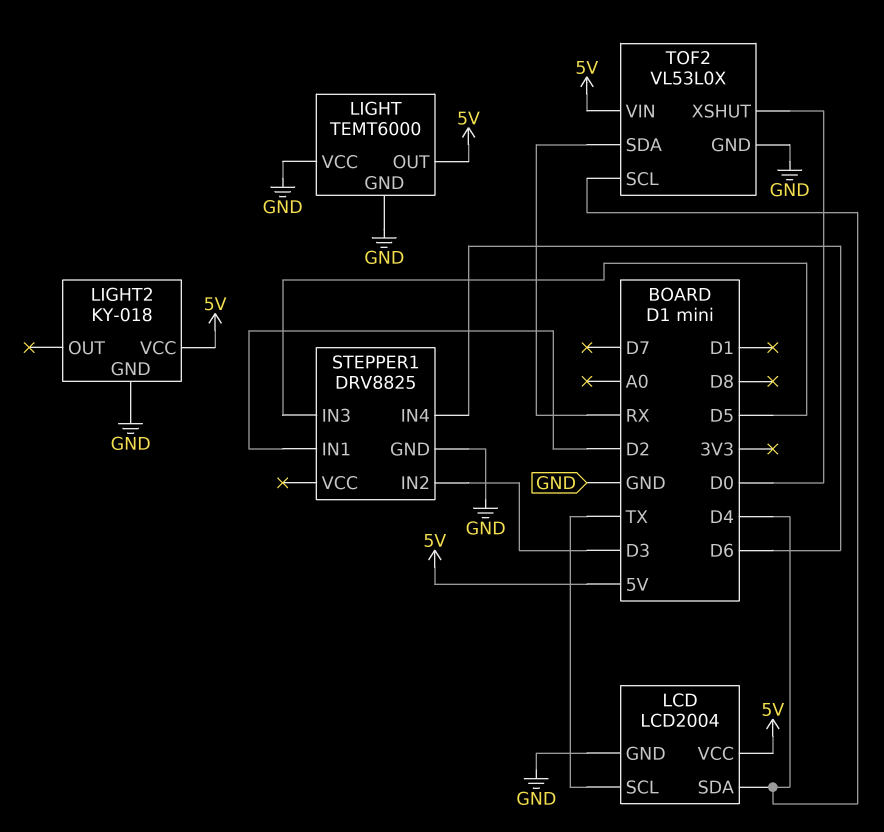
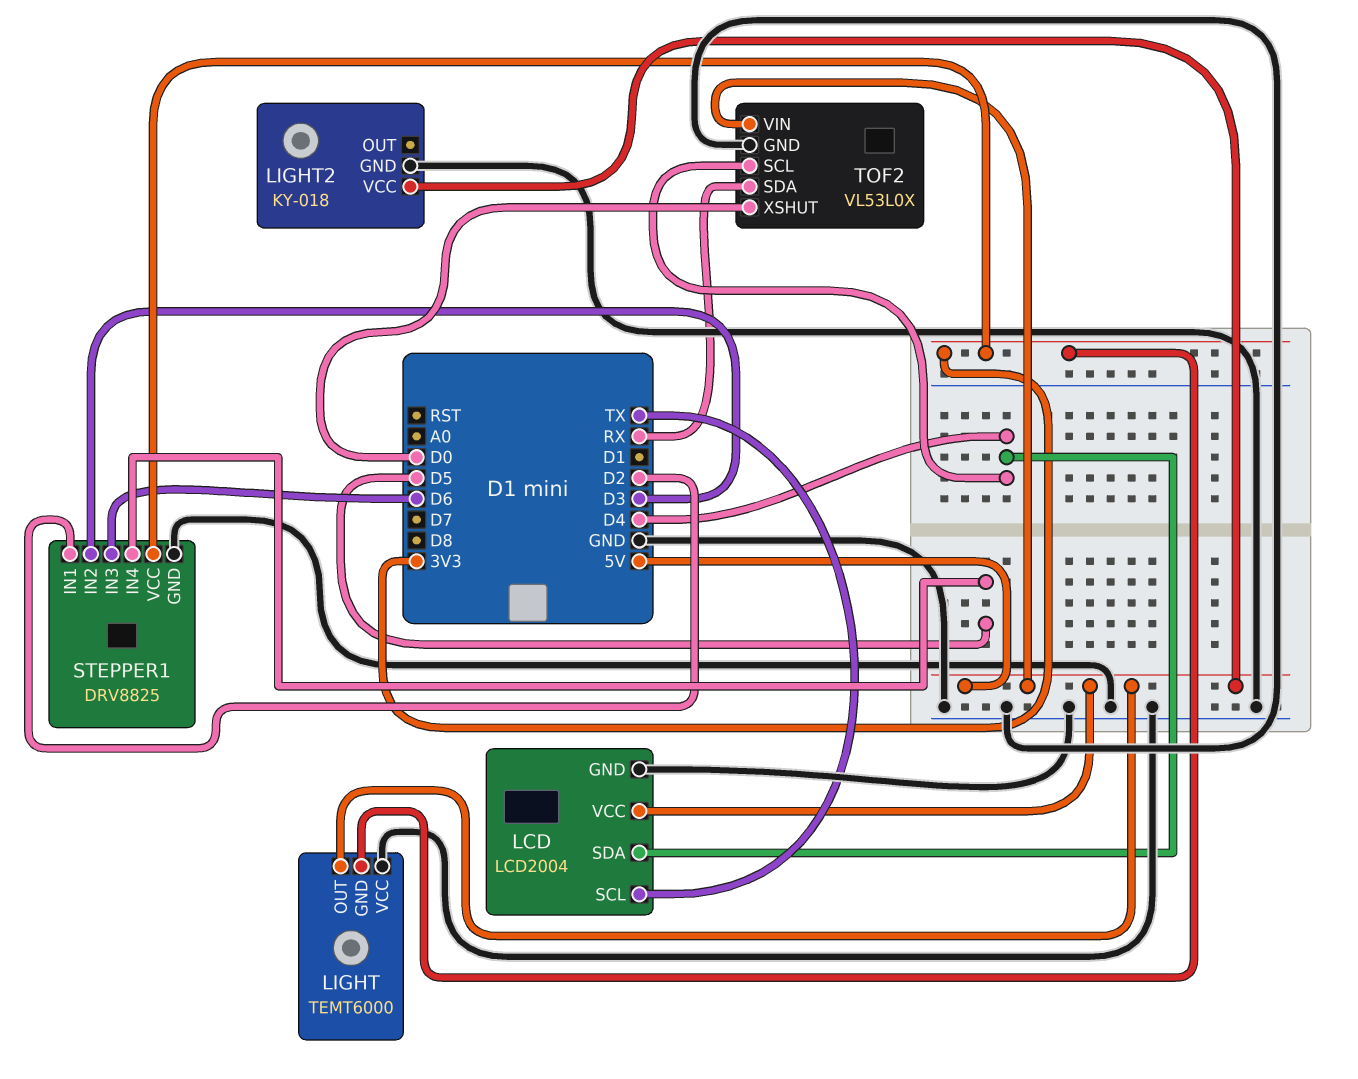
LIGHT pin GND: GND -> 3V3
STEPPER1 pin IN3: D5 -> D6
STEPPER1 pin IN4: D6 -> D5
STEPPER1 pin VCC: none -> 3V3

